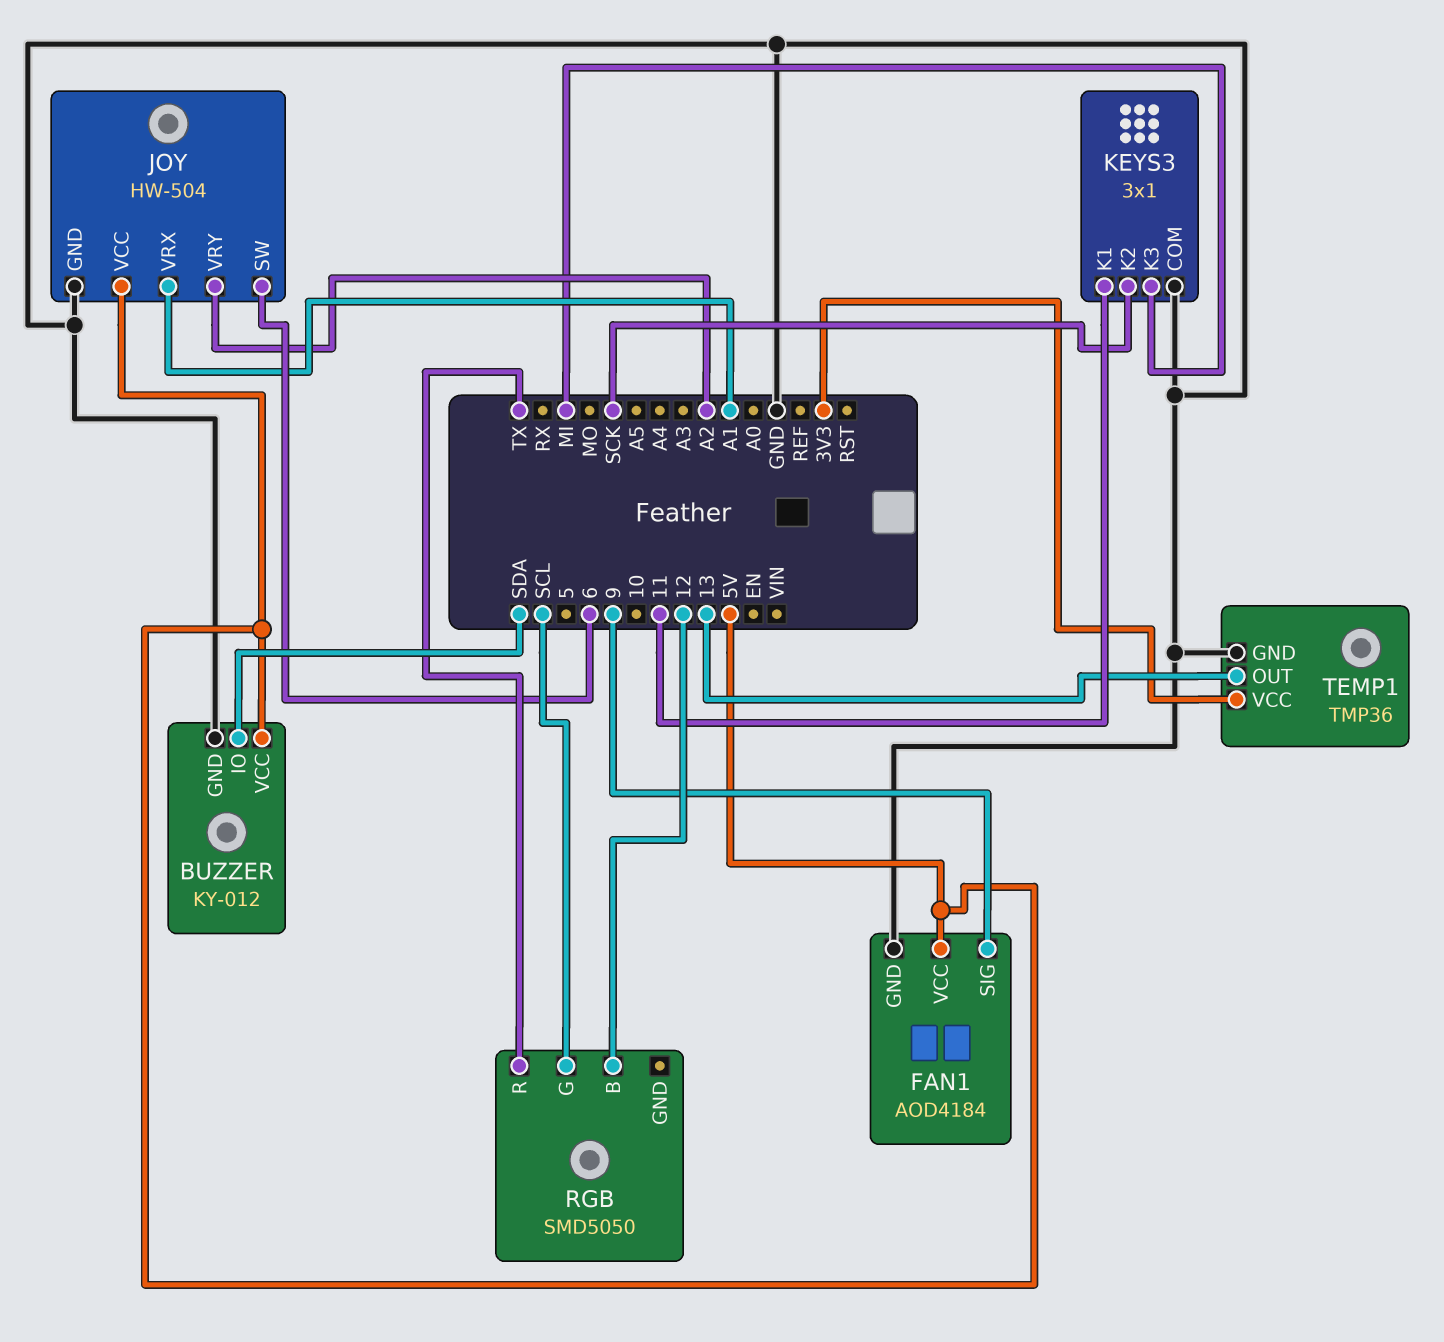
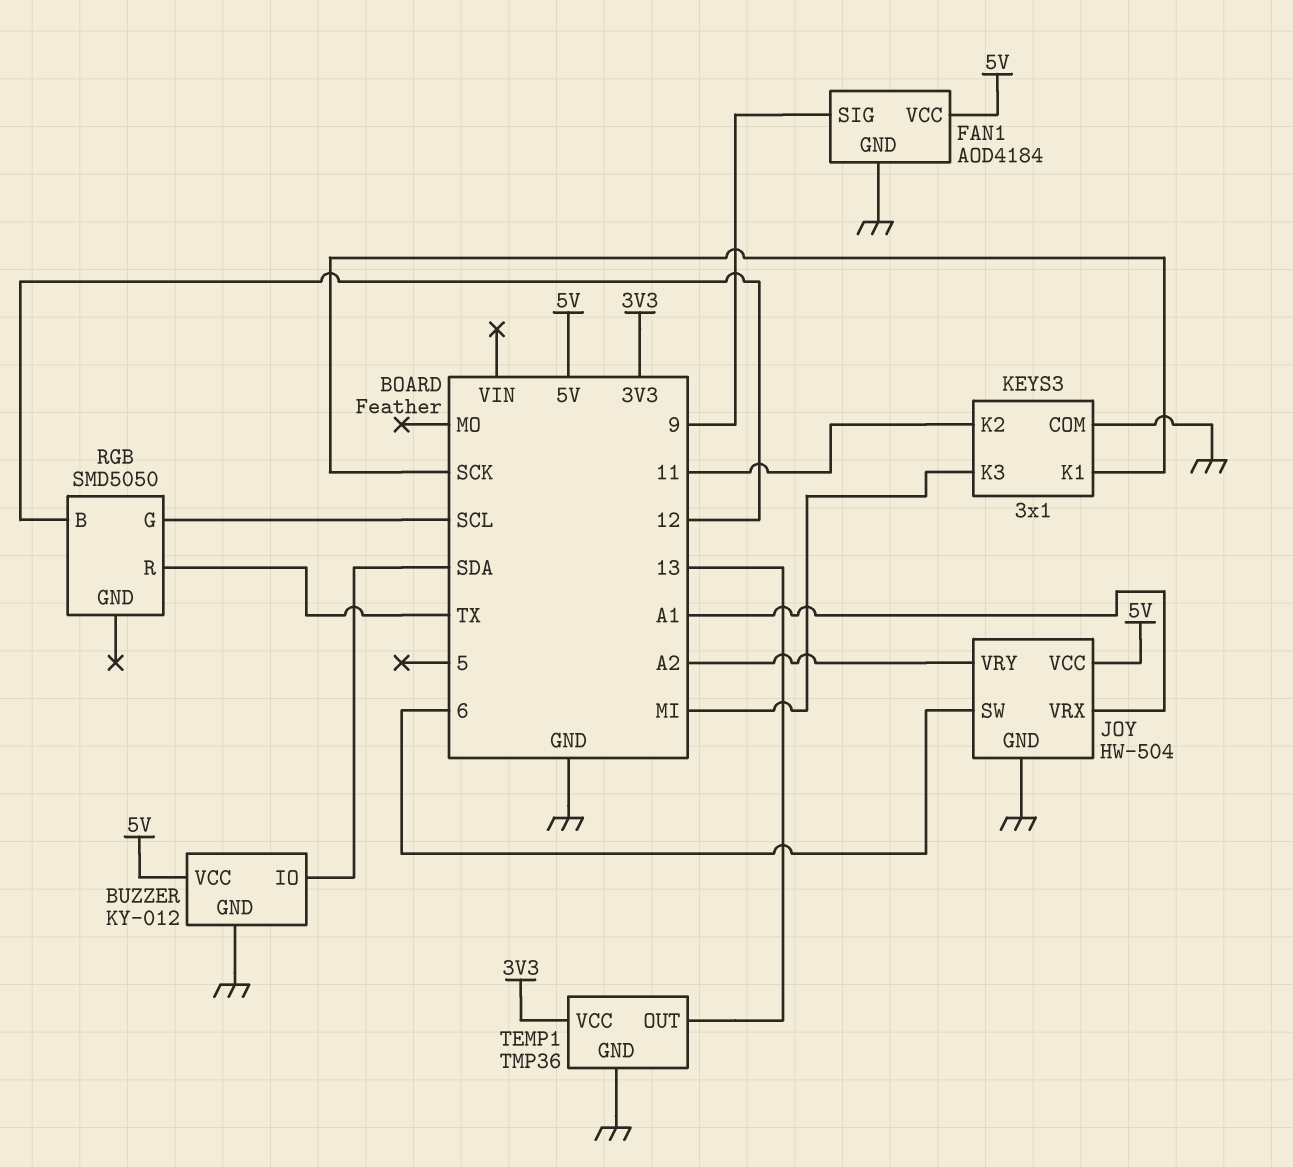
KEYS3 pin K1: 11 -> SCK
KEYS3 pin K2: SCK -> 11

